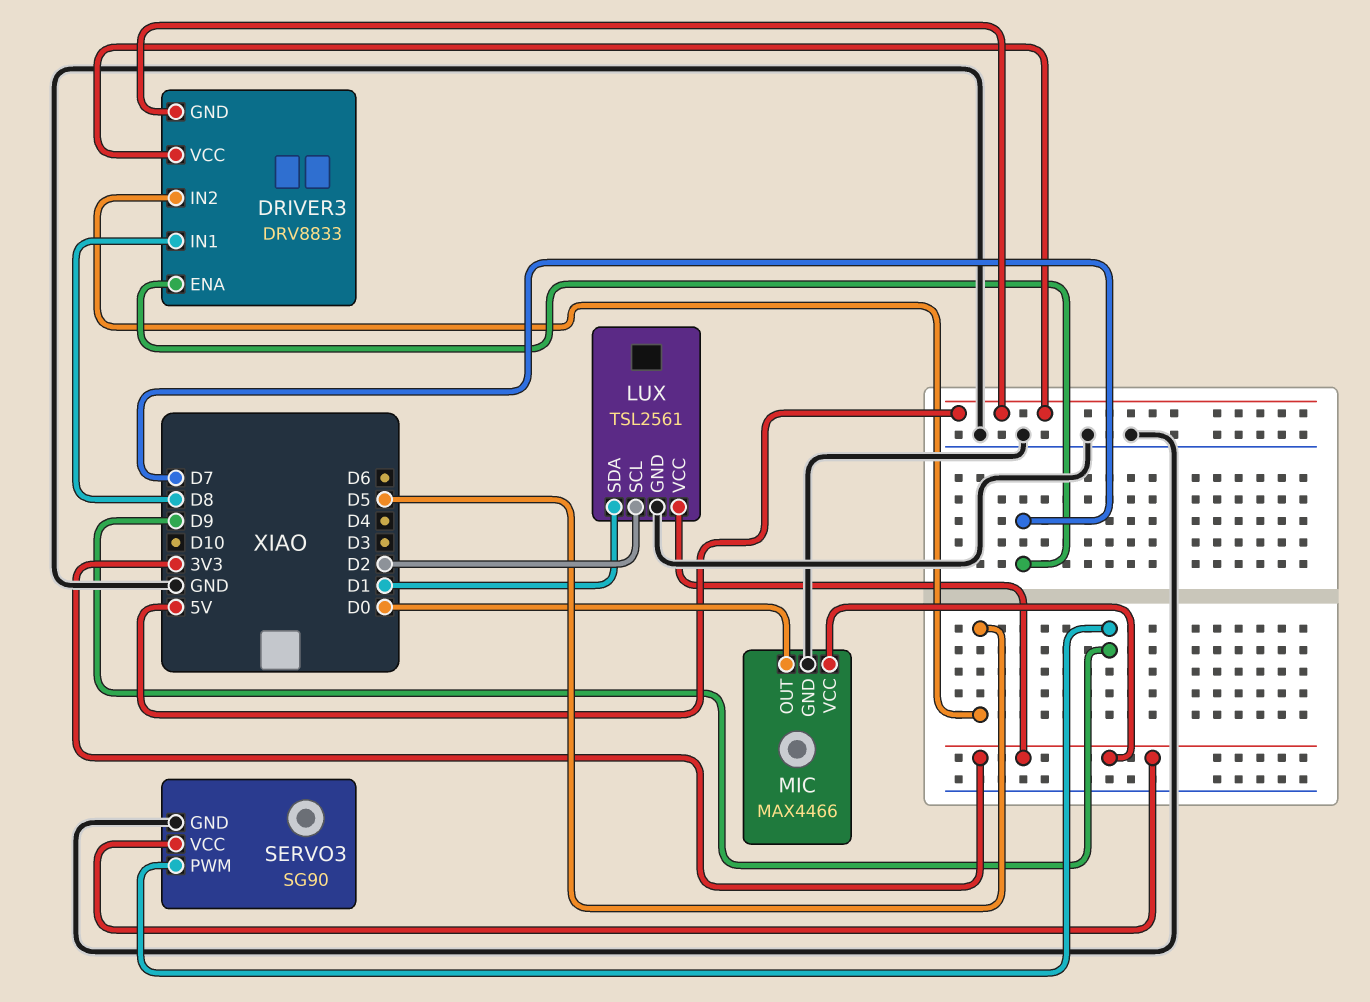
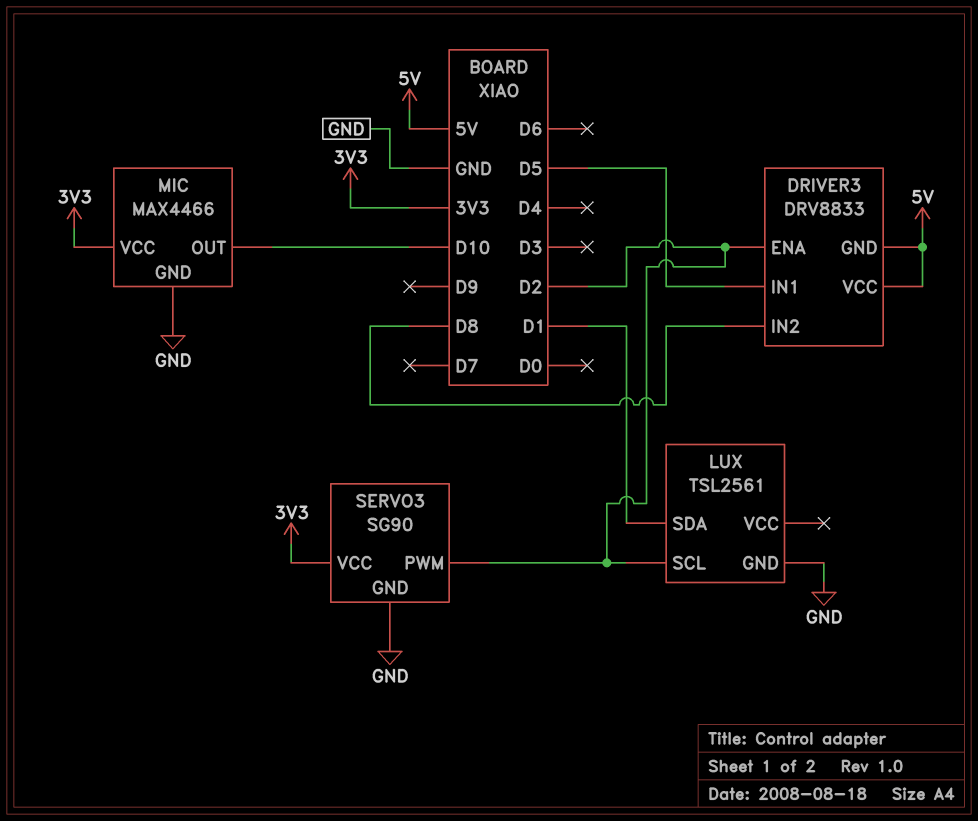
DRIVER3 pin ENA: D7 -> D2
DRIVER3 pin IN1: D8 -> D5
DRIVER3 pin IN2: D5 -> D8
LUX pin VCC: 3V3 -> none
MIC pin OUT: D0 -> D10
SERVO3 pin PWM: D9 -> D2

